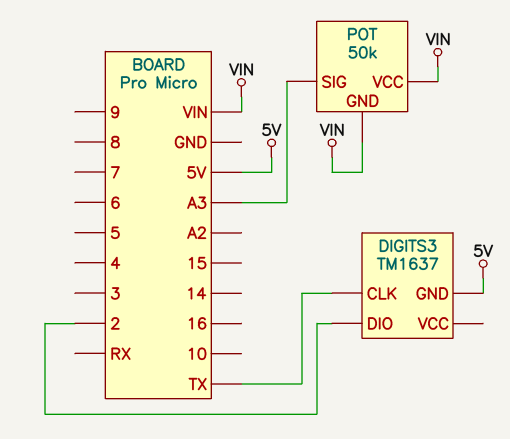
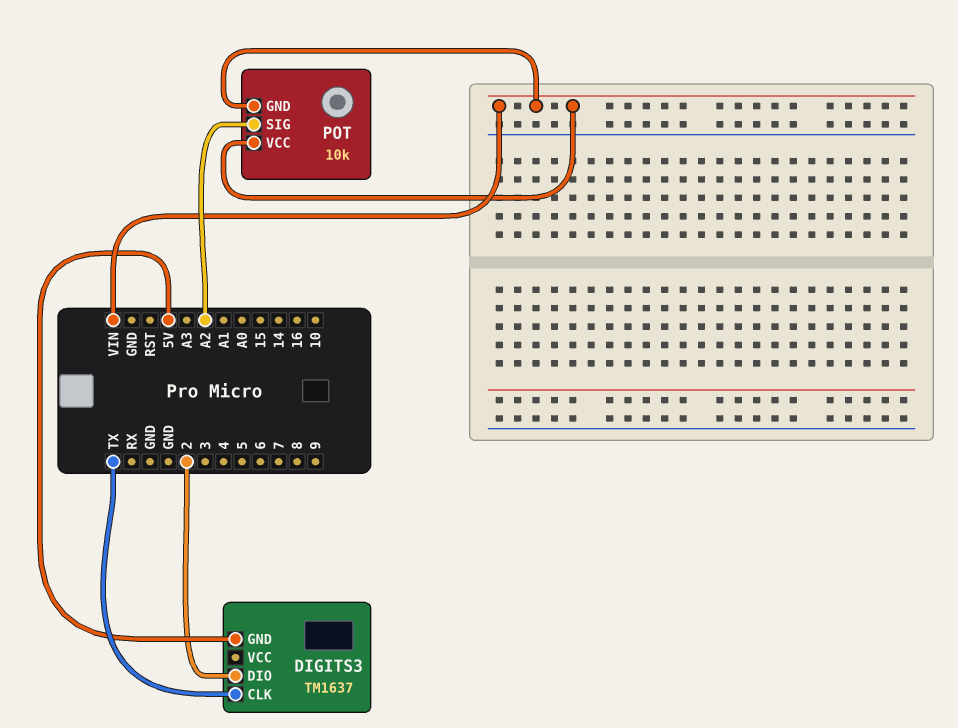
POT: 50k -> 10k
POT pin SIG: A3 -> A2

